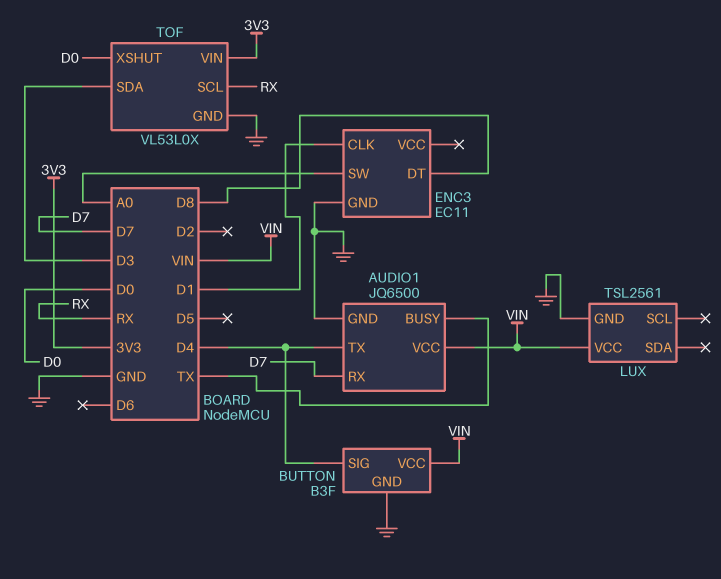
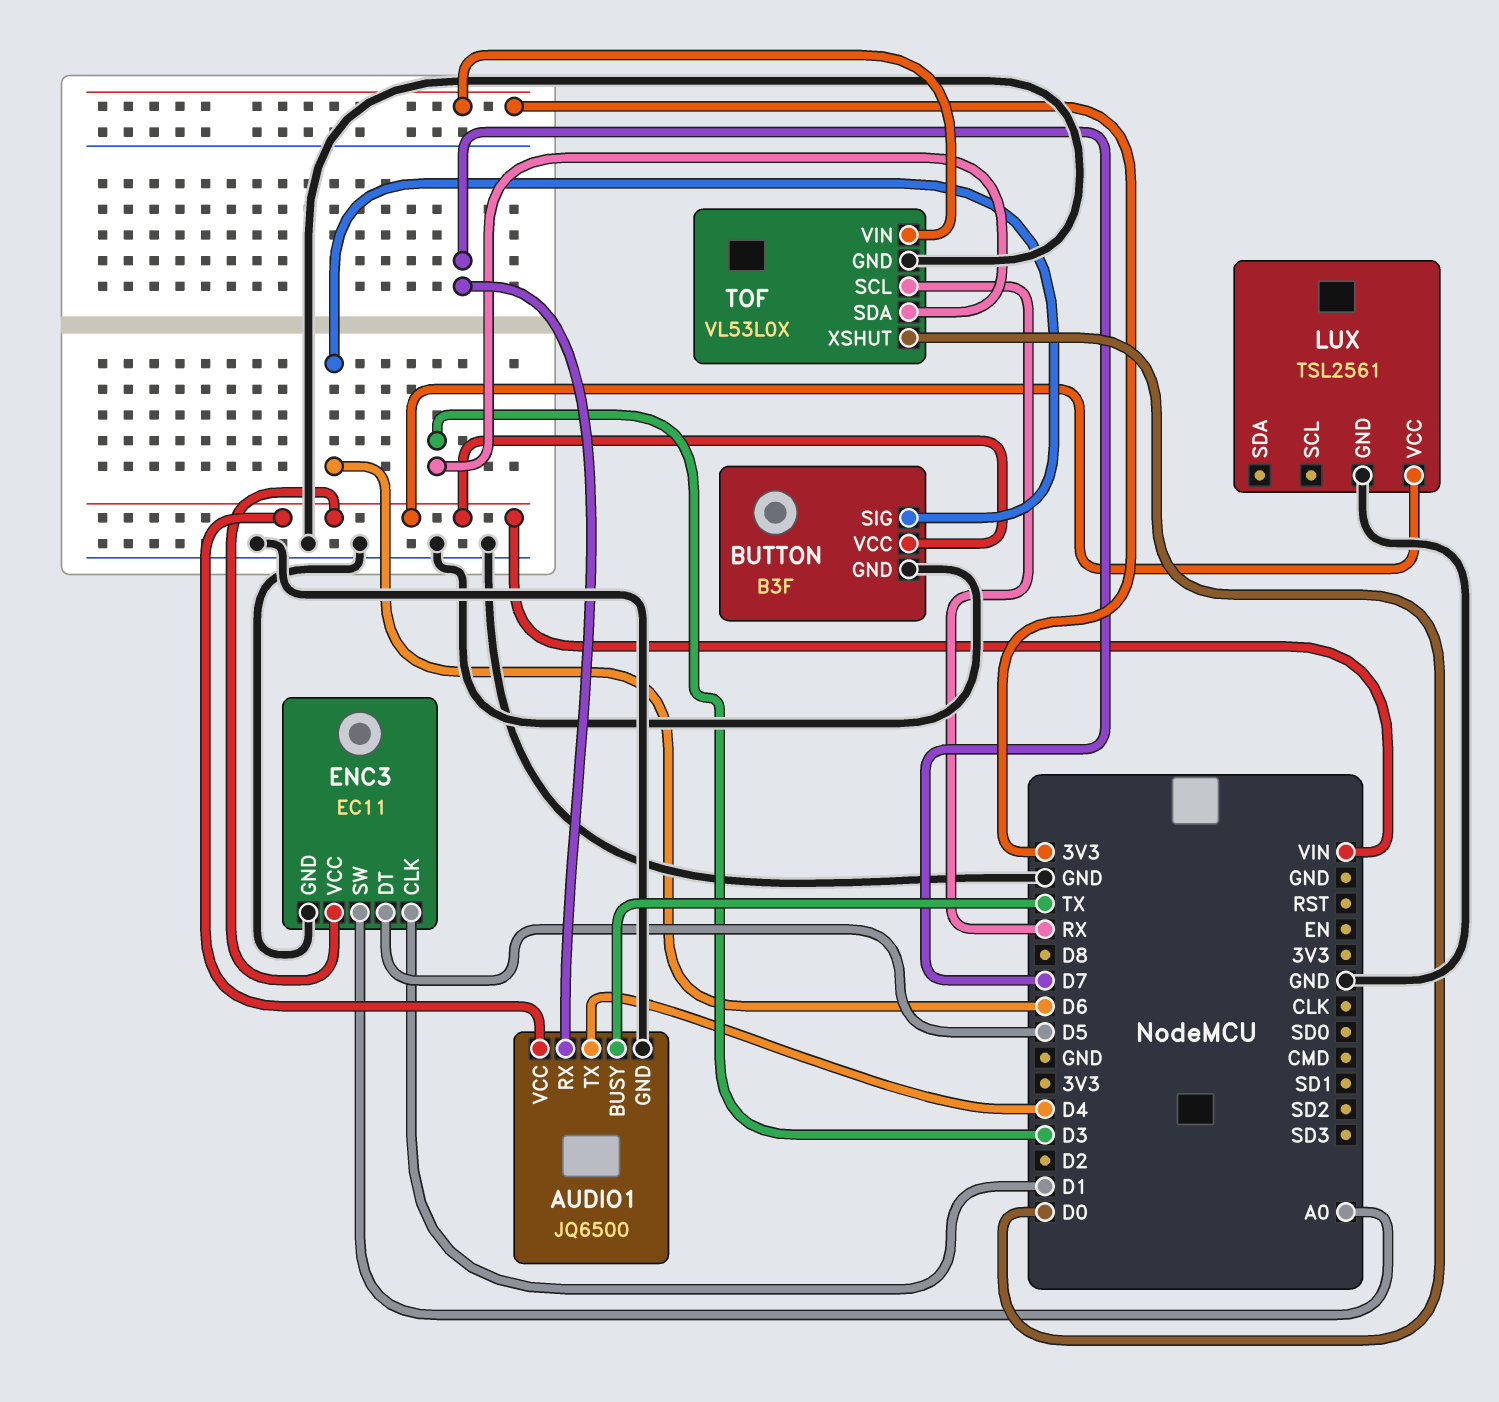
BUTTON pin SIG: D4 -> D6
ENC3 pin DT: D8 -> D5
ENC3 pin VCC: none -> VIN

